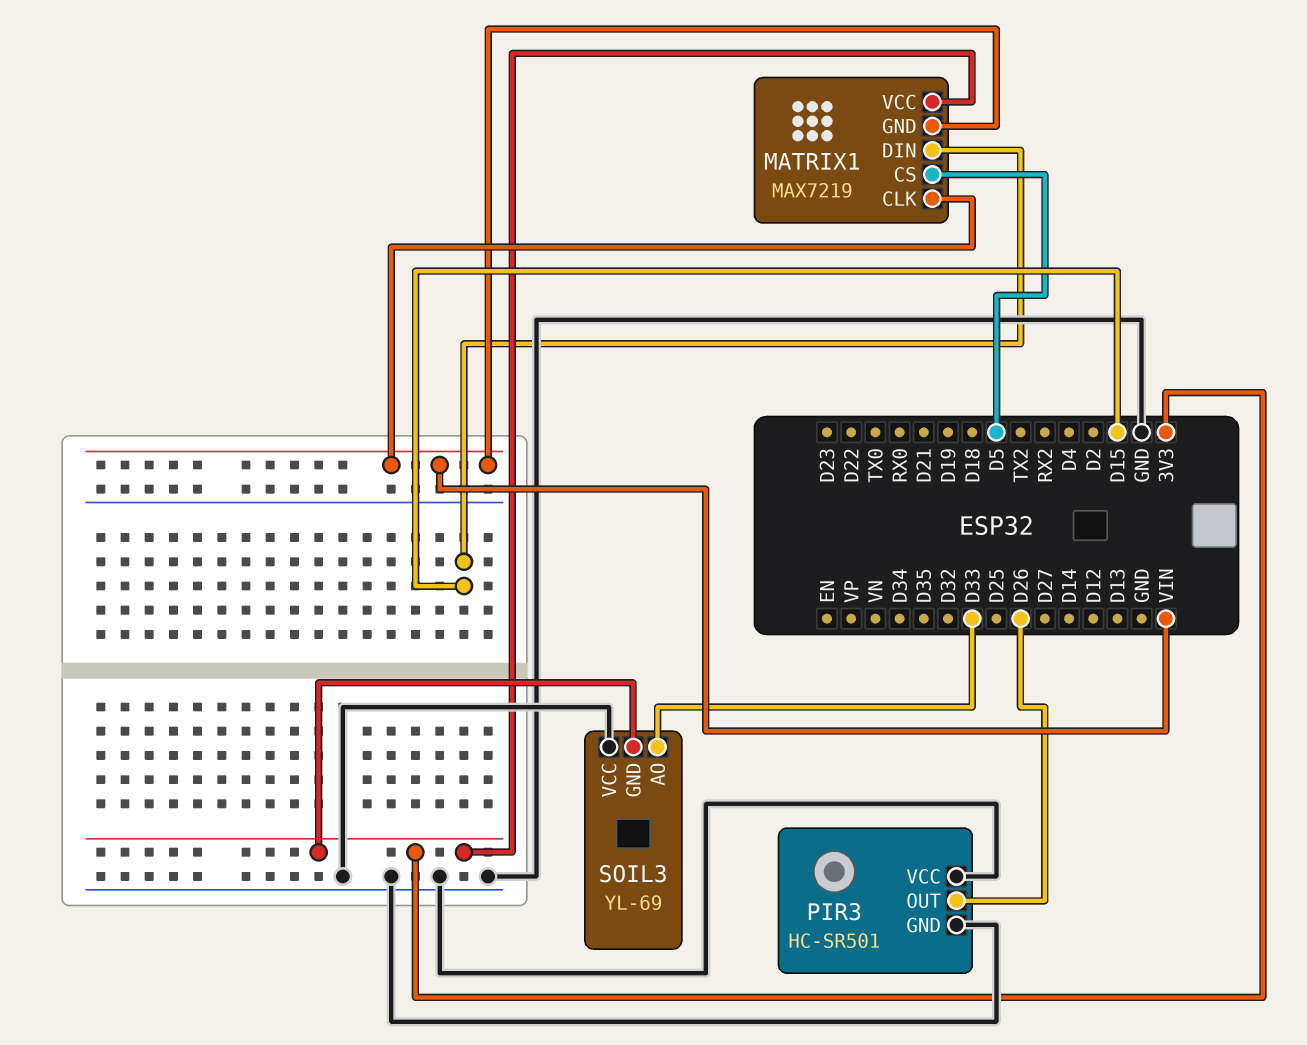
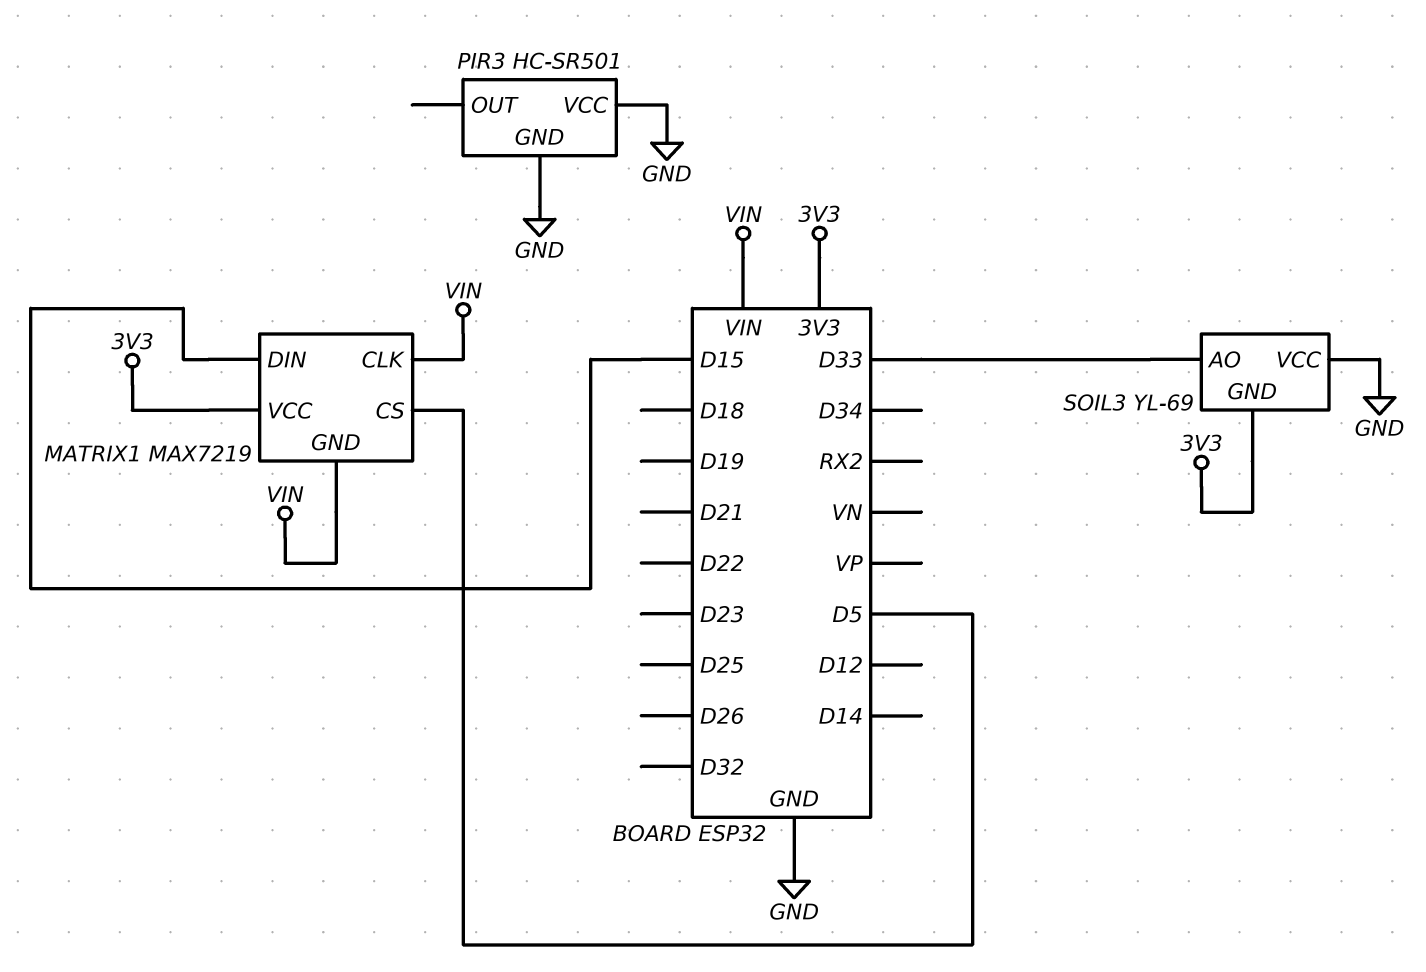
PIR3 pin OUT: D26 -> none

